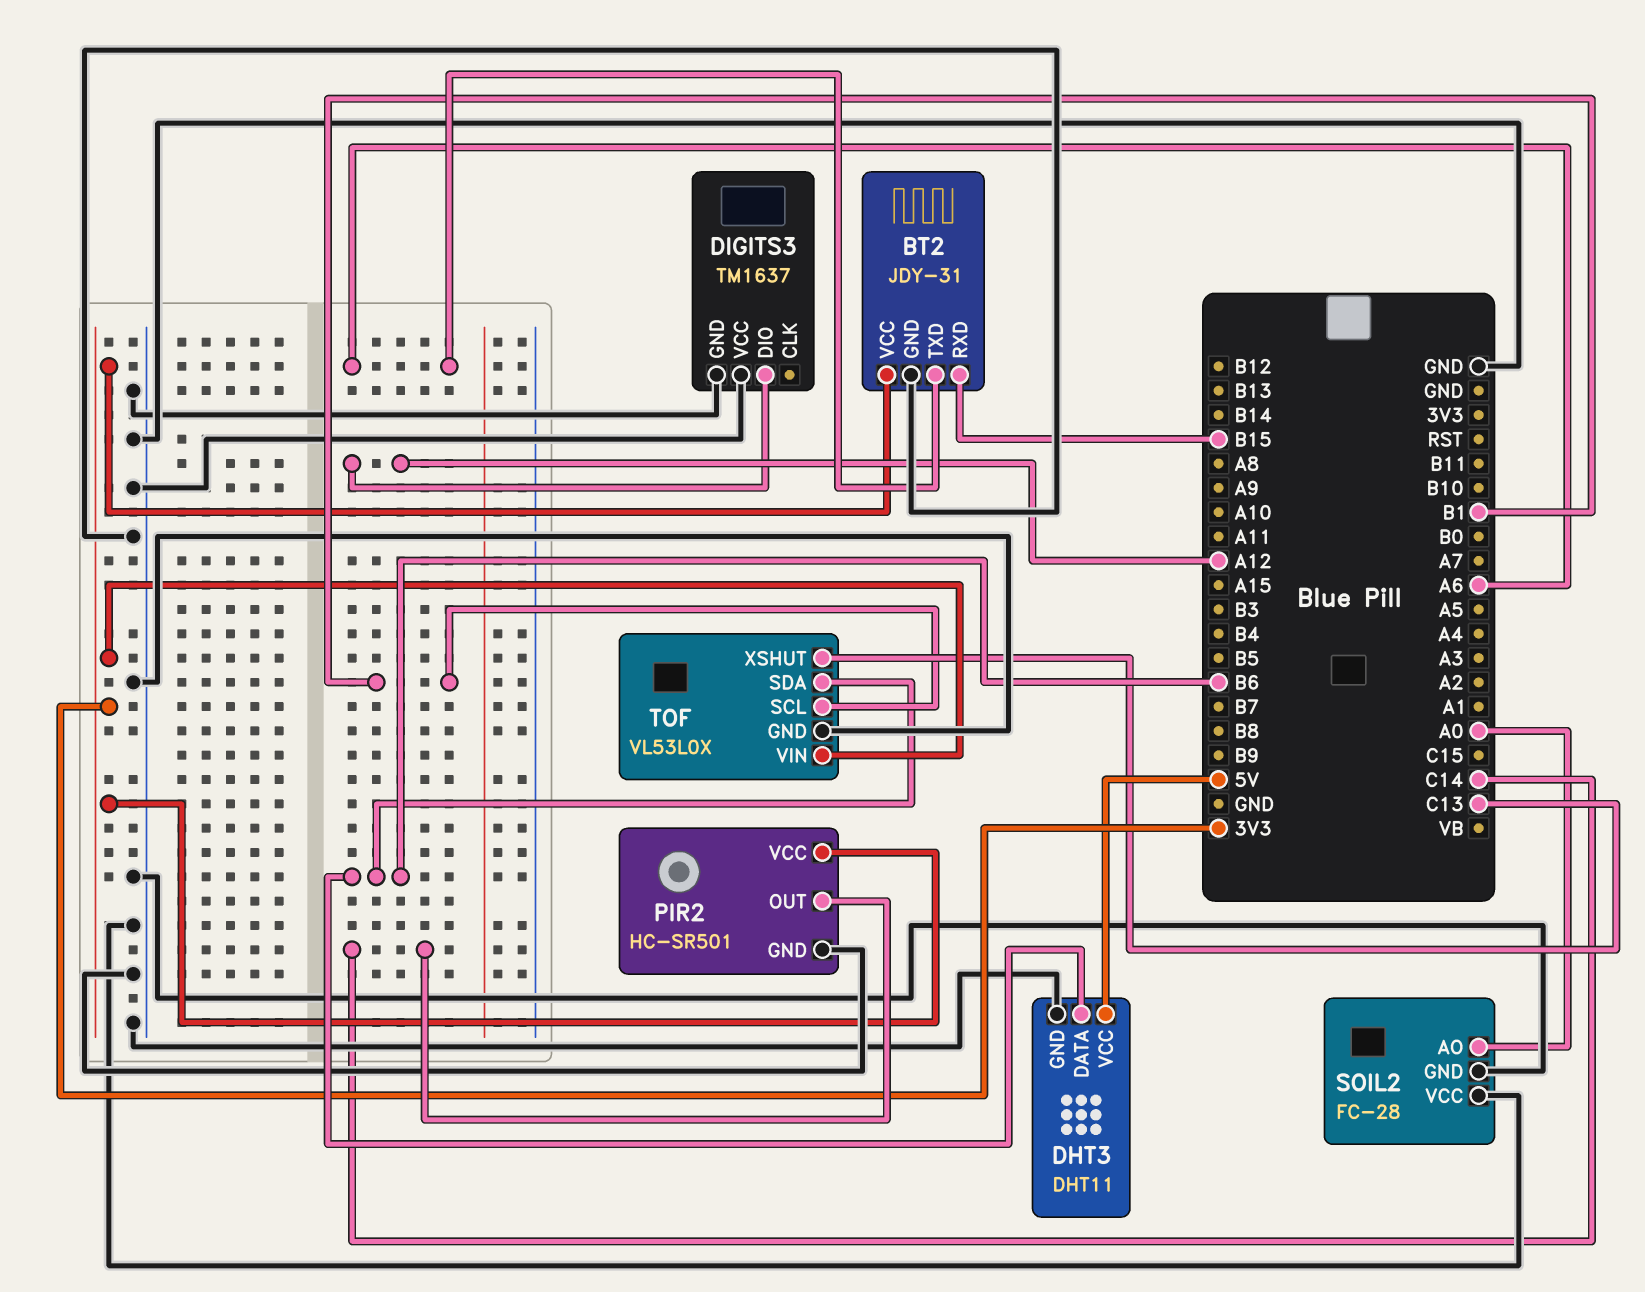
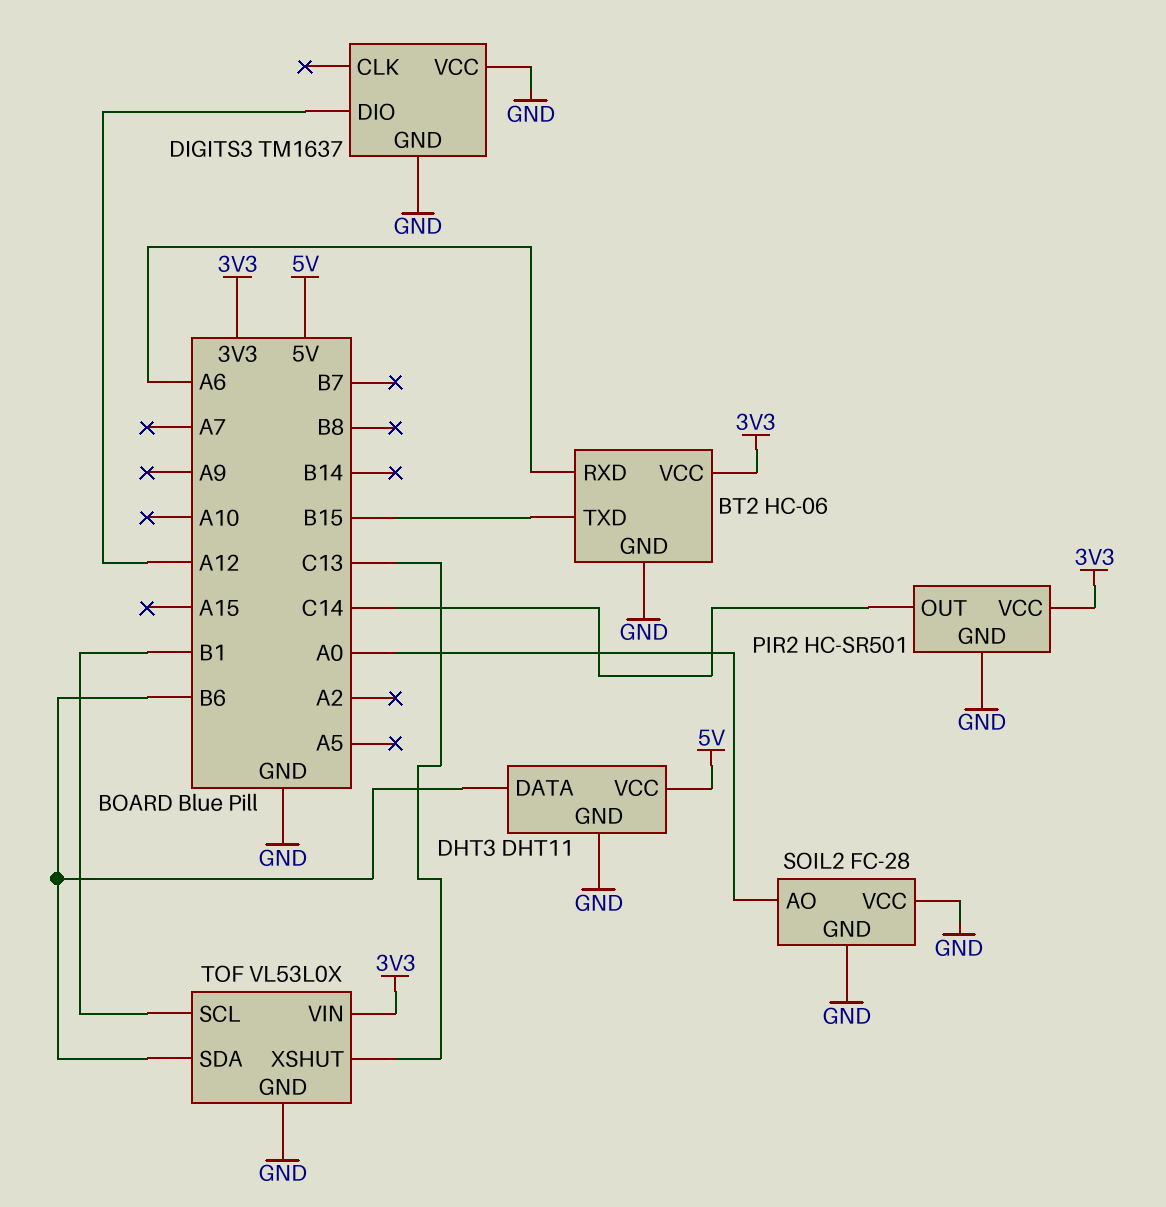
BT2: JDY-31 -> HC-06
BT2 pin RXD: B15 -> A6
BT2 pin TXD: A6 -> B15

